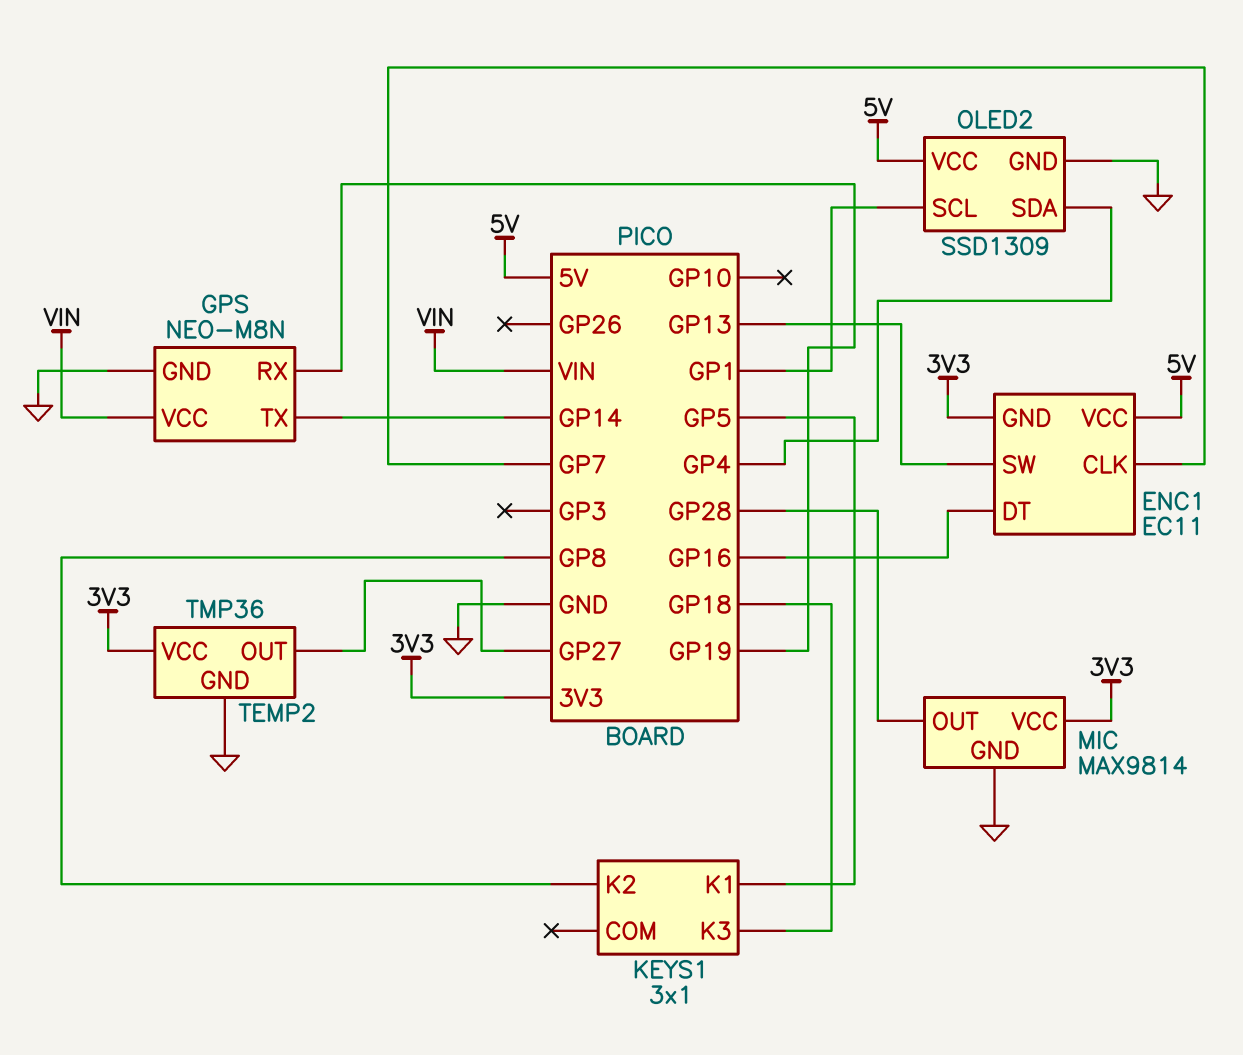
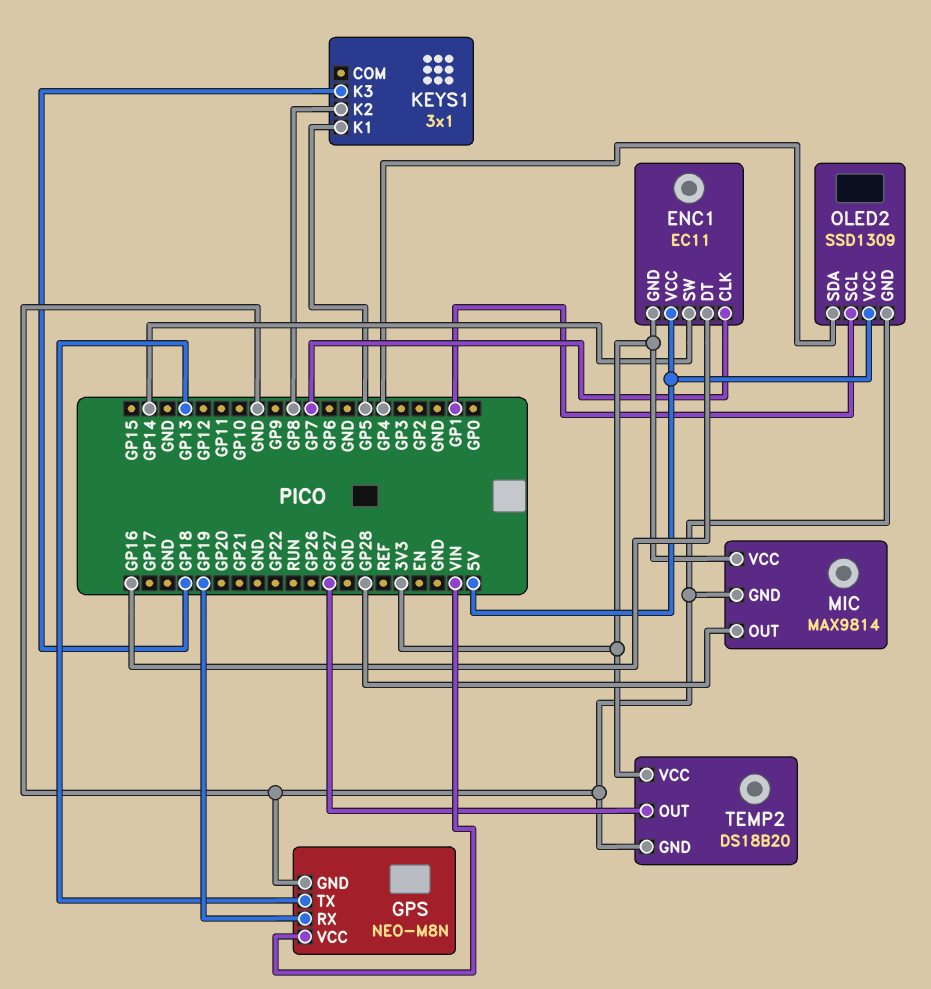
ENC1 pin SW: GP13 -> GP14
GPS pin TX: GP14 -> GP13
TEMP2: TMP36 -> DS18B20

